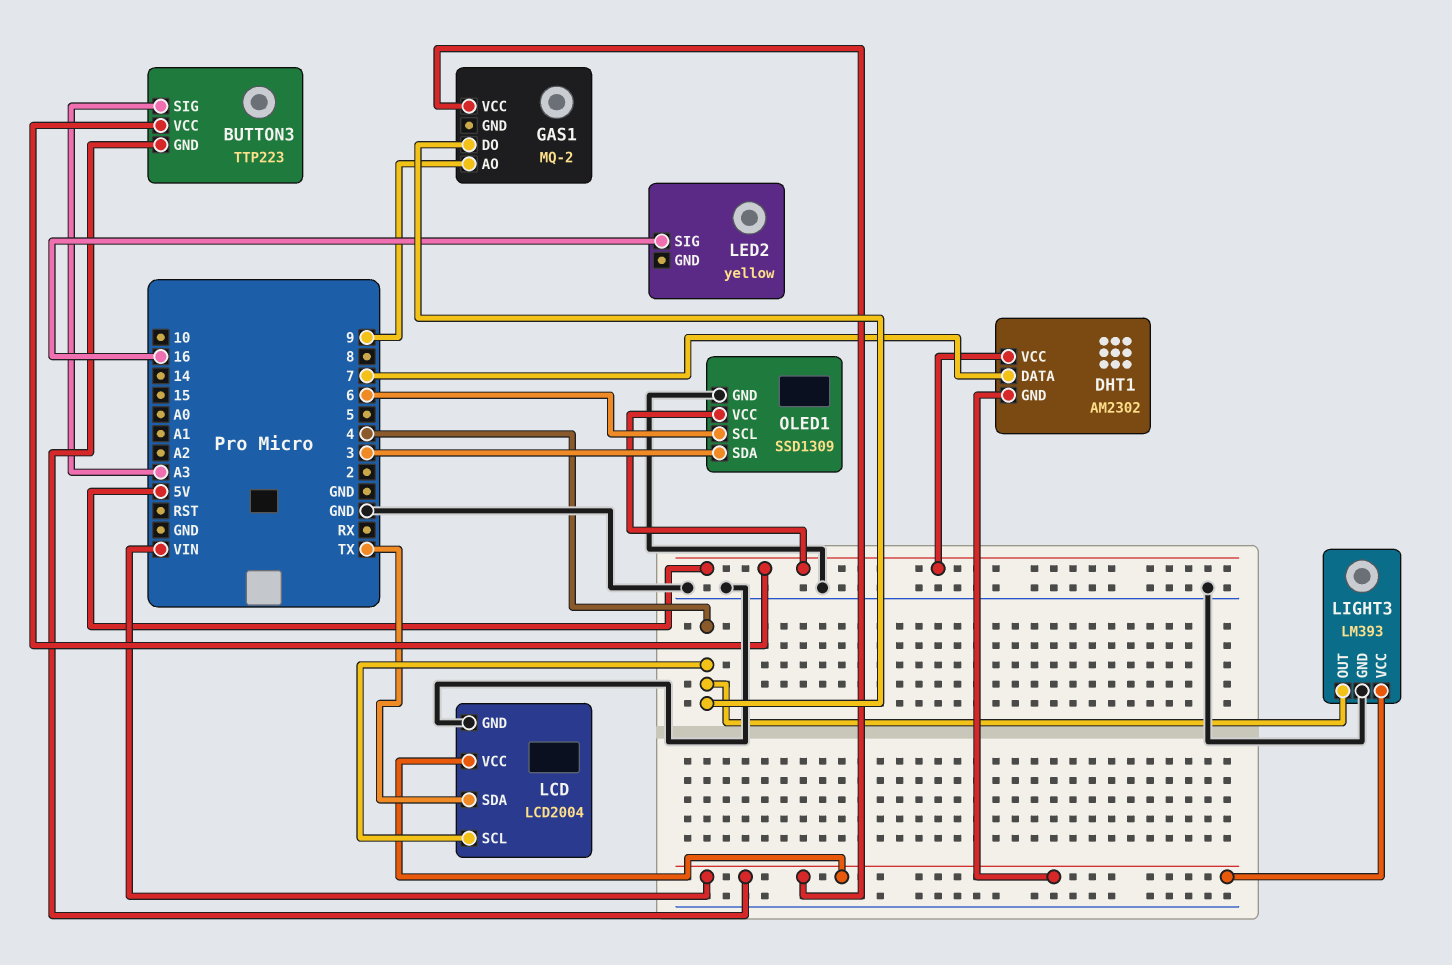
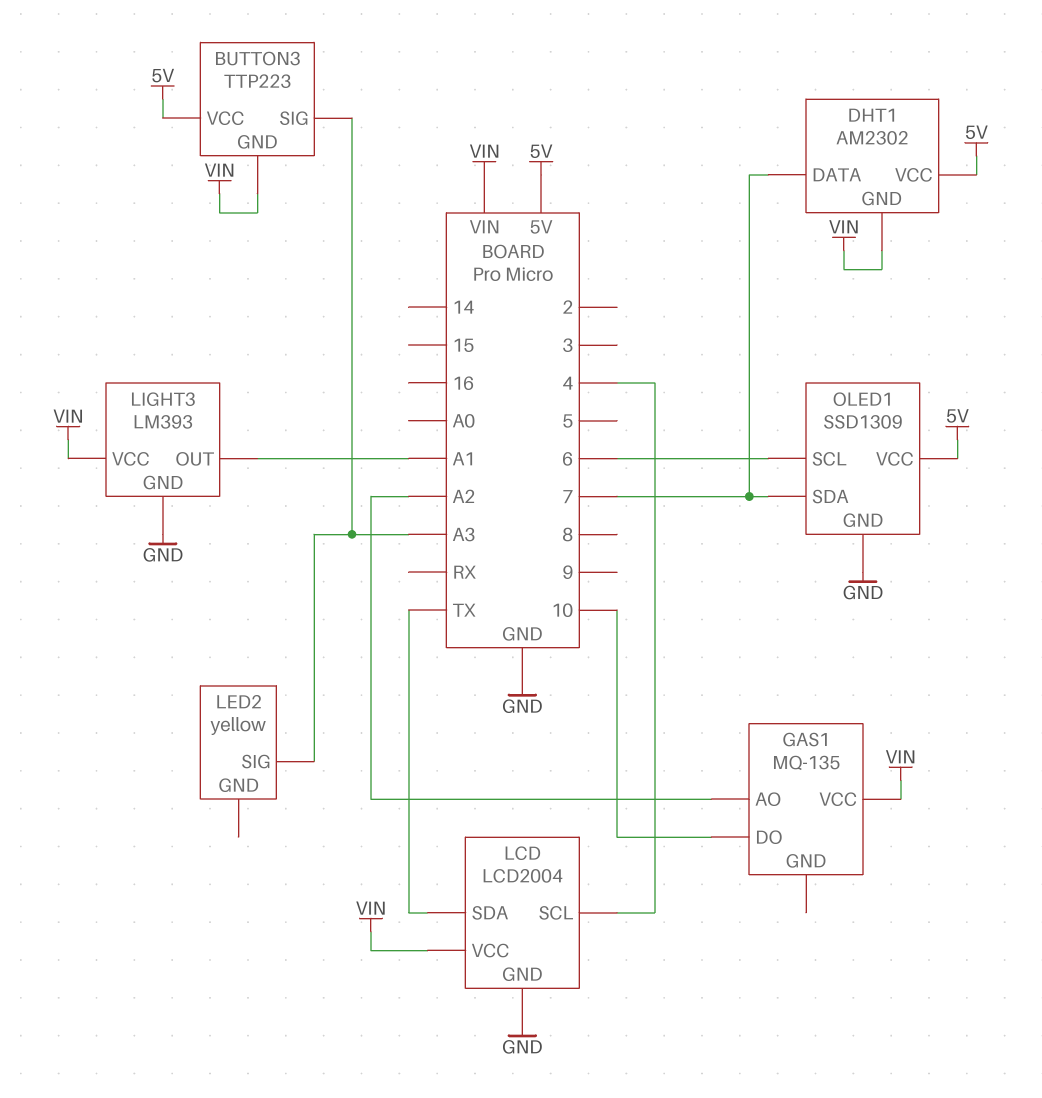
GAS1: MQ-2 -> MQ-135
GAS1 pin AO: 9 -> A2
GAS1 pin DO: 4 -> 10
LED2 pin SIG: 16 -> A3
LIGHT3 pin OUT: 4 -> A1
OLED1 pin SDA: 3 -> 7

